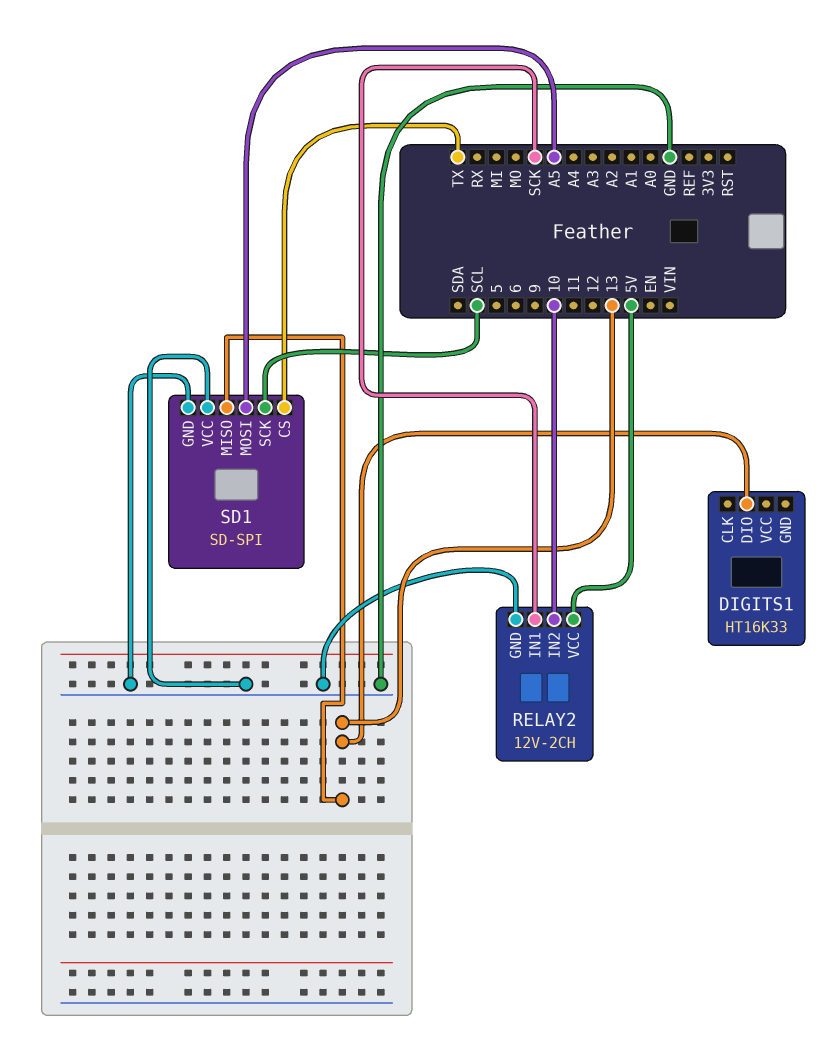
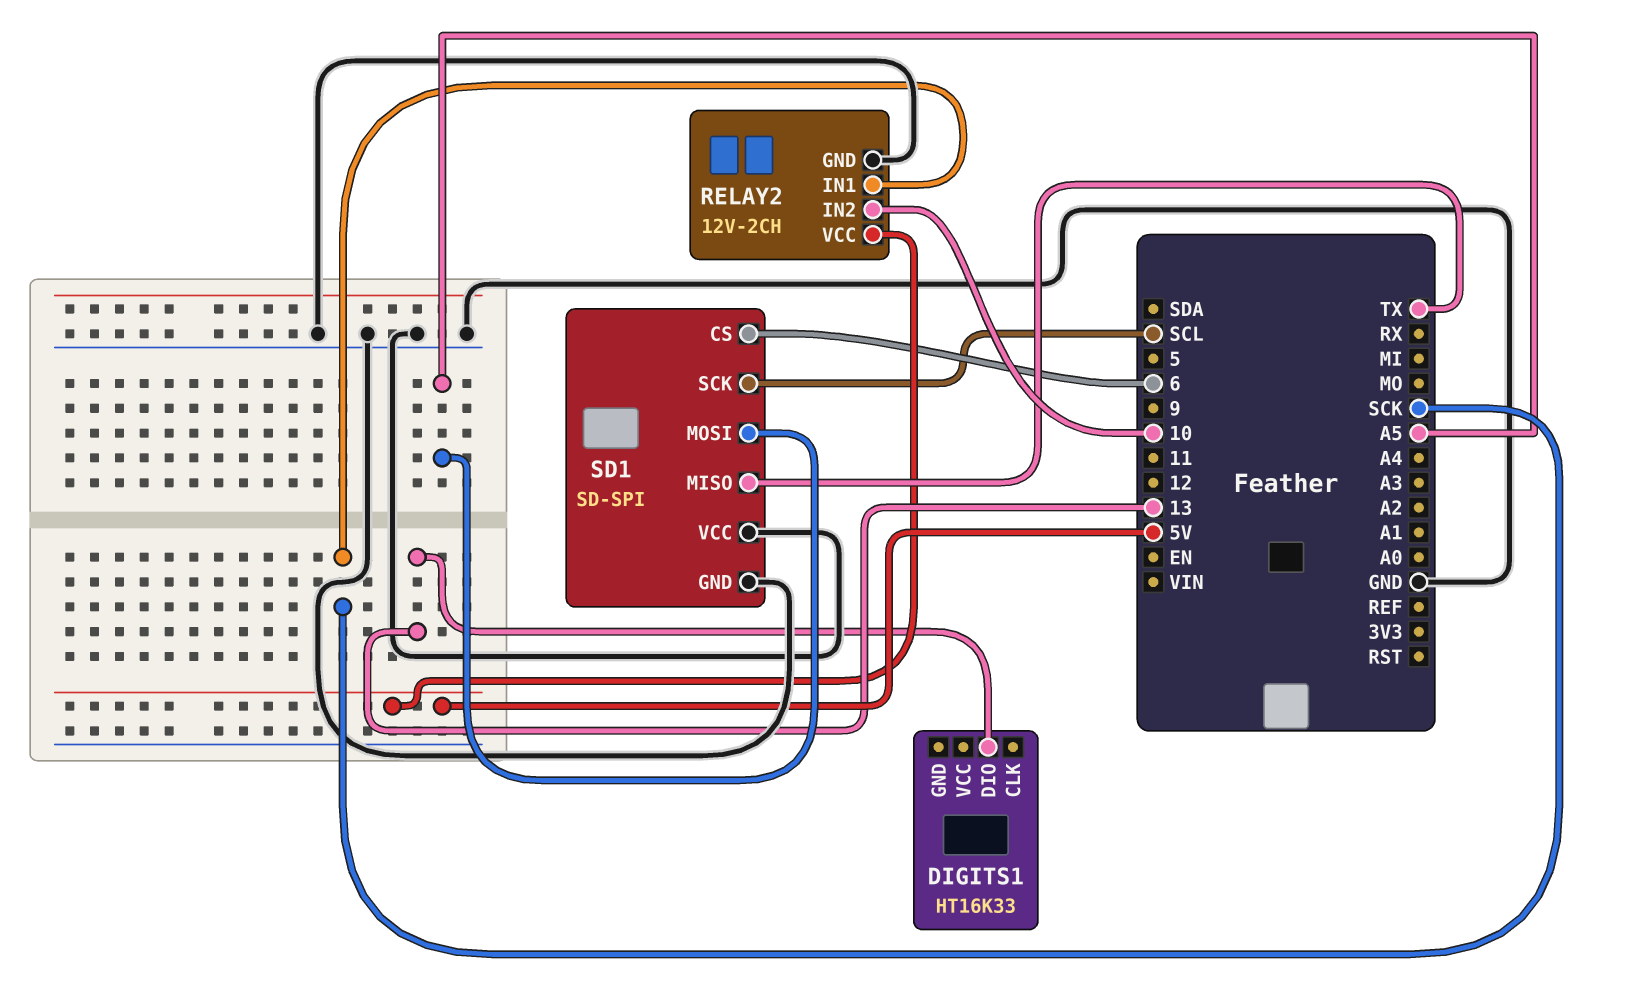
SD1 pin CS: TX -> 6
SD1 pin MISO: 13 -> TX

